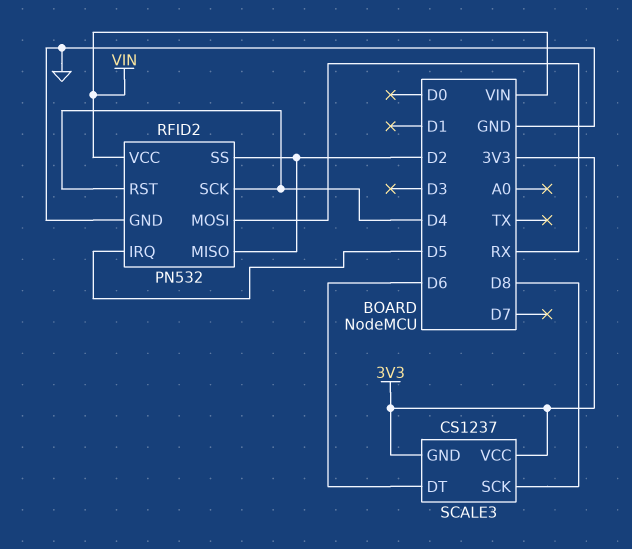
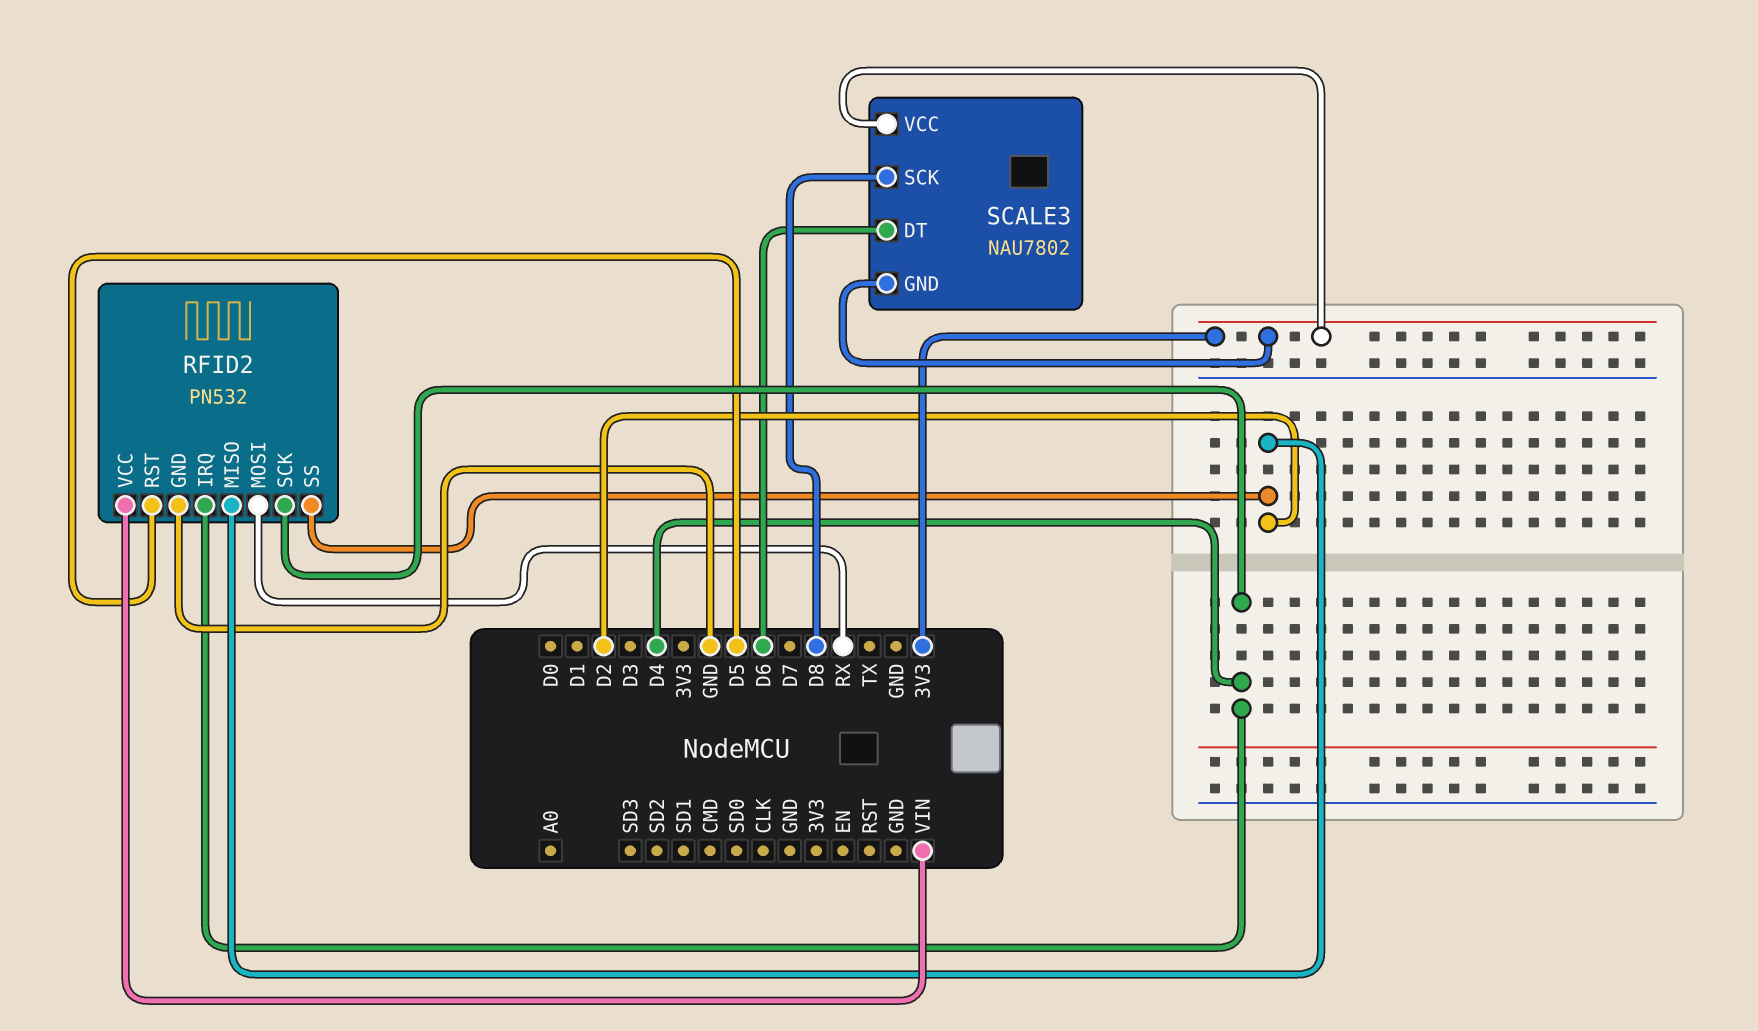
RFID2 pin IRQ: D5 -> D4
RFID2 pin RST: D4 -> D5
SCALE3: CS1237 -> NAU7802

